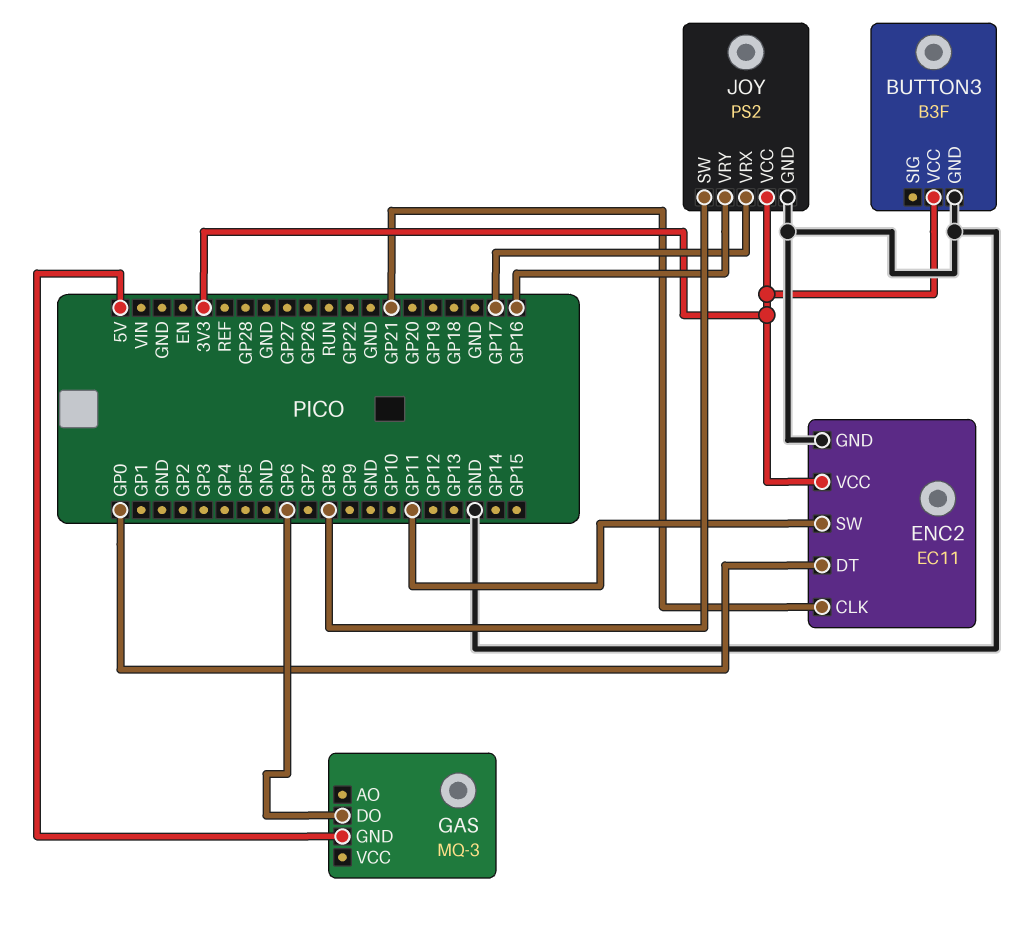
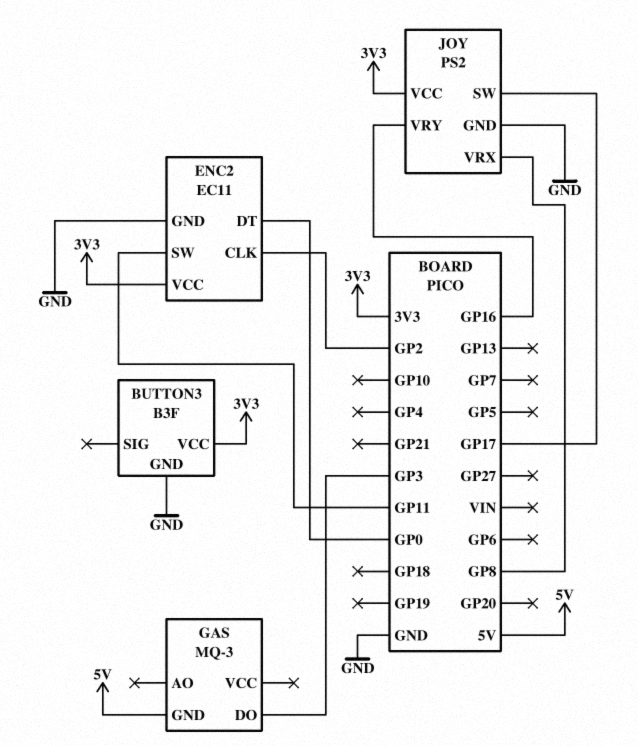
ENC2 pin CLK: GP21 -> GP2
GAS pin DO: GP6 -> GP3
JOY pin SW: GP8 -> GP17
JOY pin VRX: GP17 -> GP8

